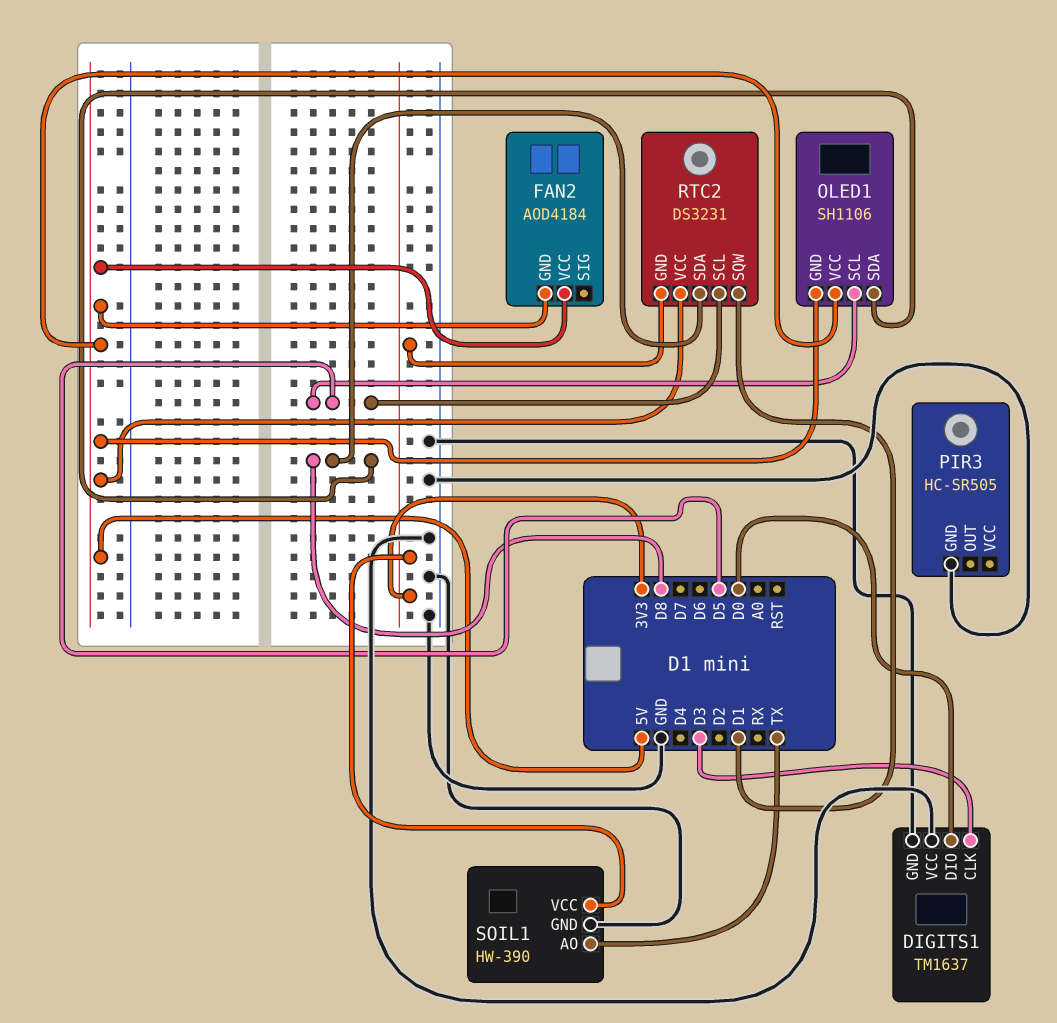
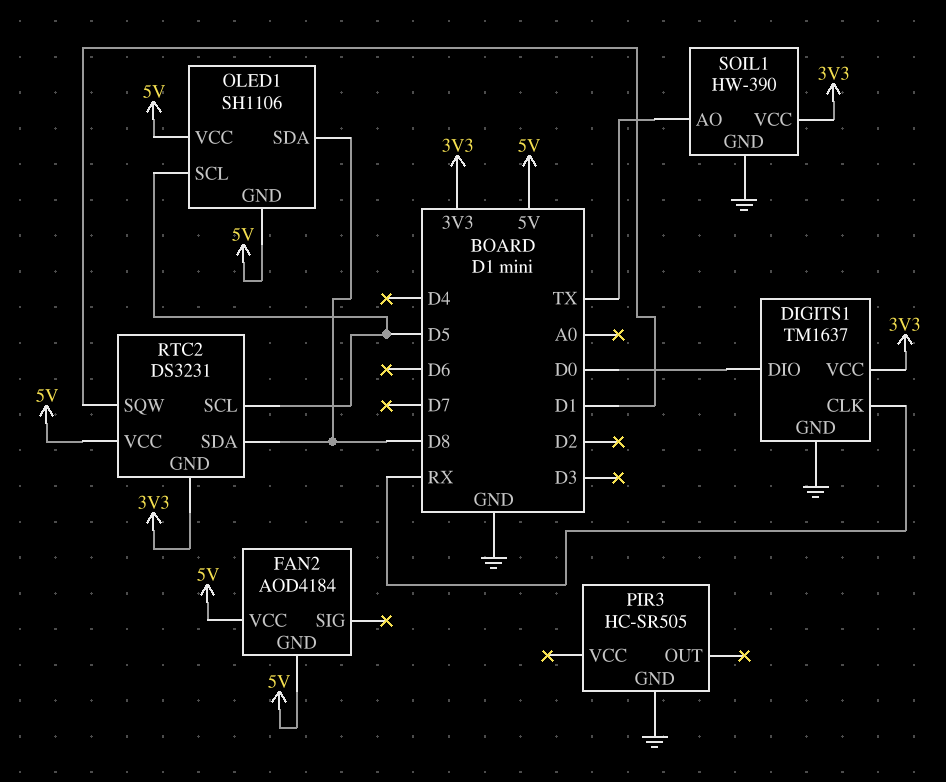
DIGITS1 pin CLK: D3 -> RX
DIGITS1 pin VCC: GND -> 3V3

